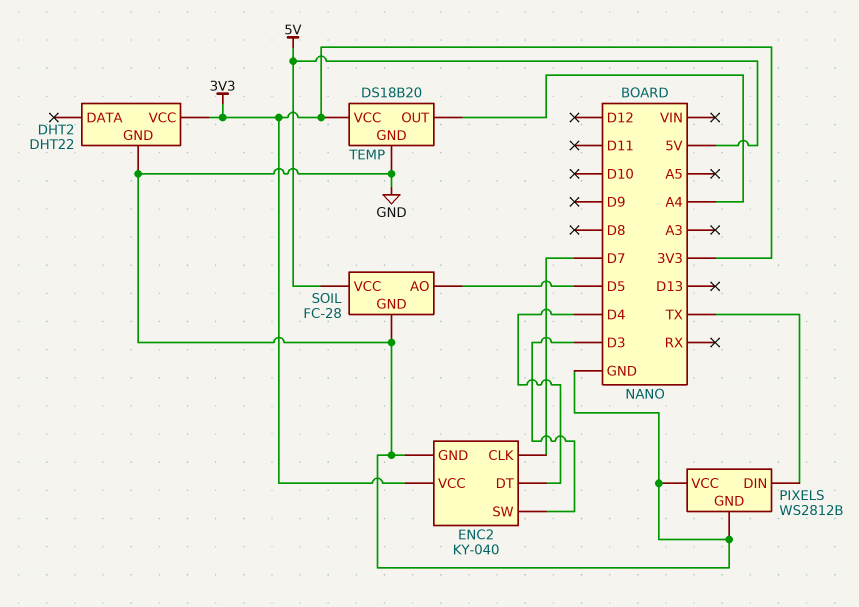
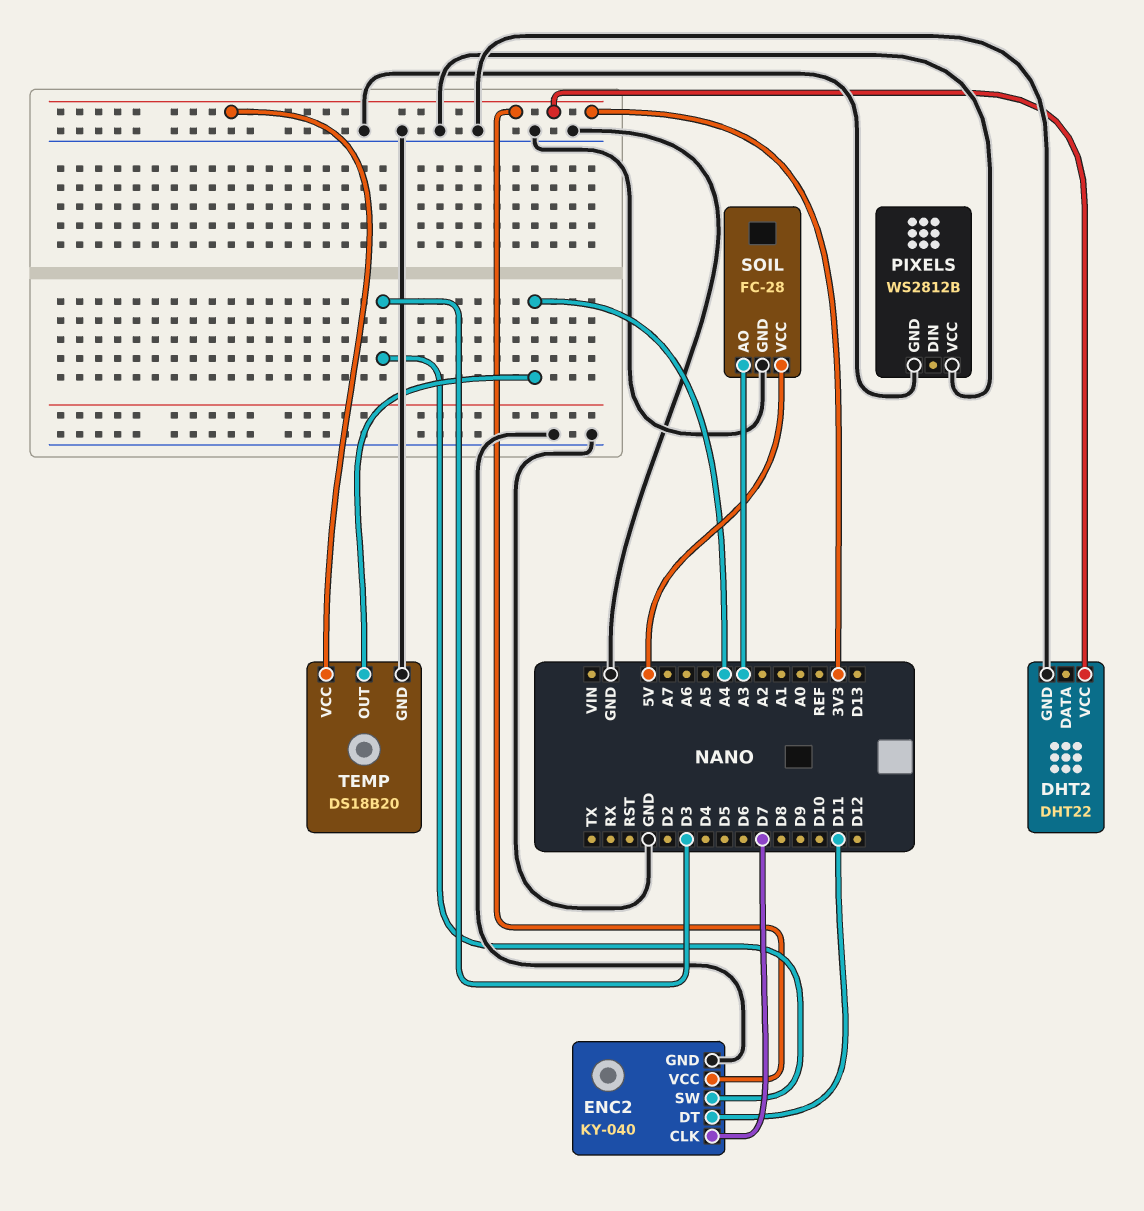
ENC2 pin DT: D4 -> D11
PIXELS pin DIN: TX -> none
SOIL pin AO: D5 -> A3

